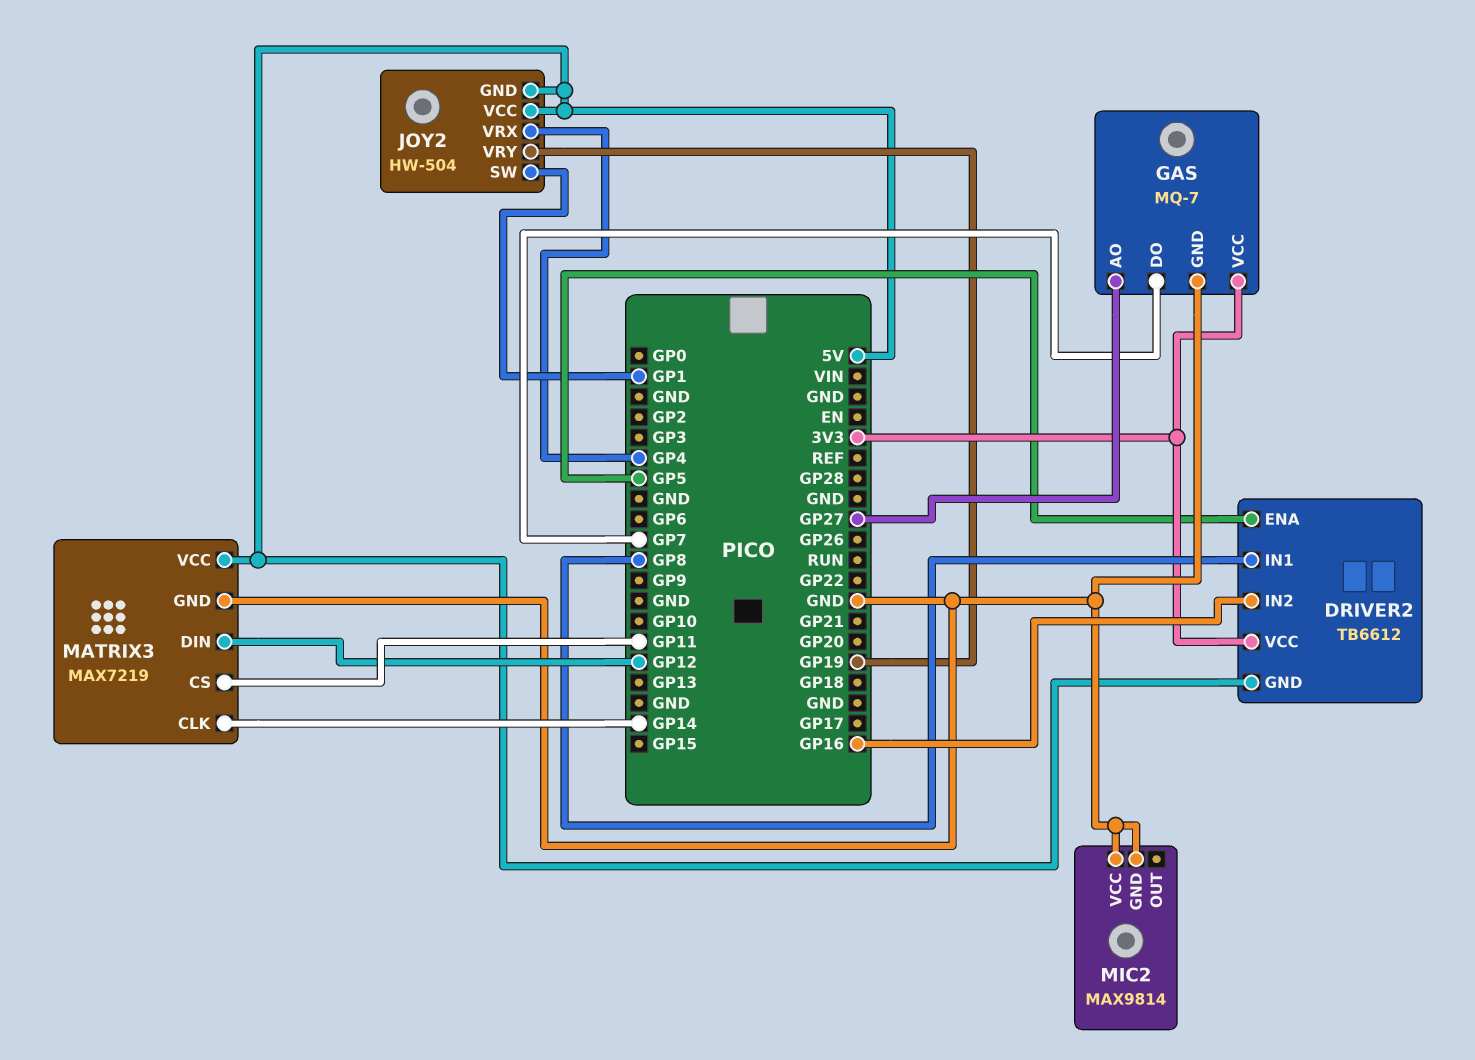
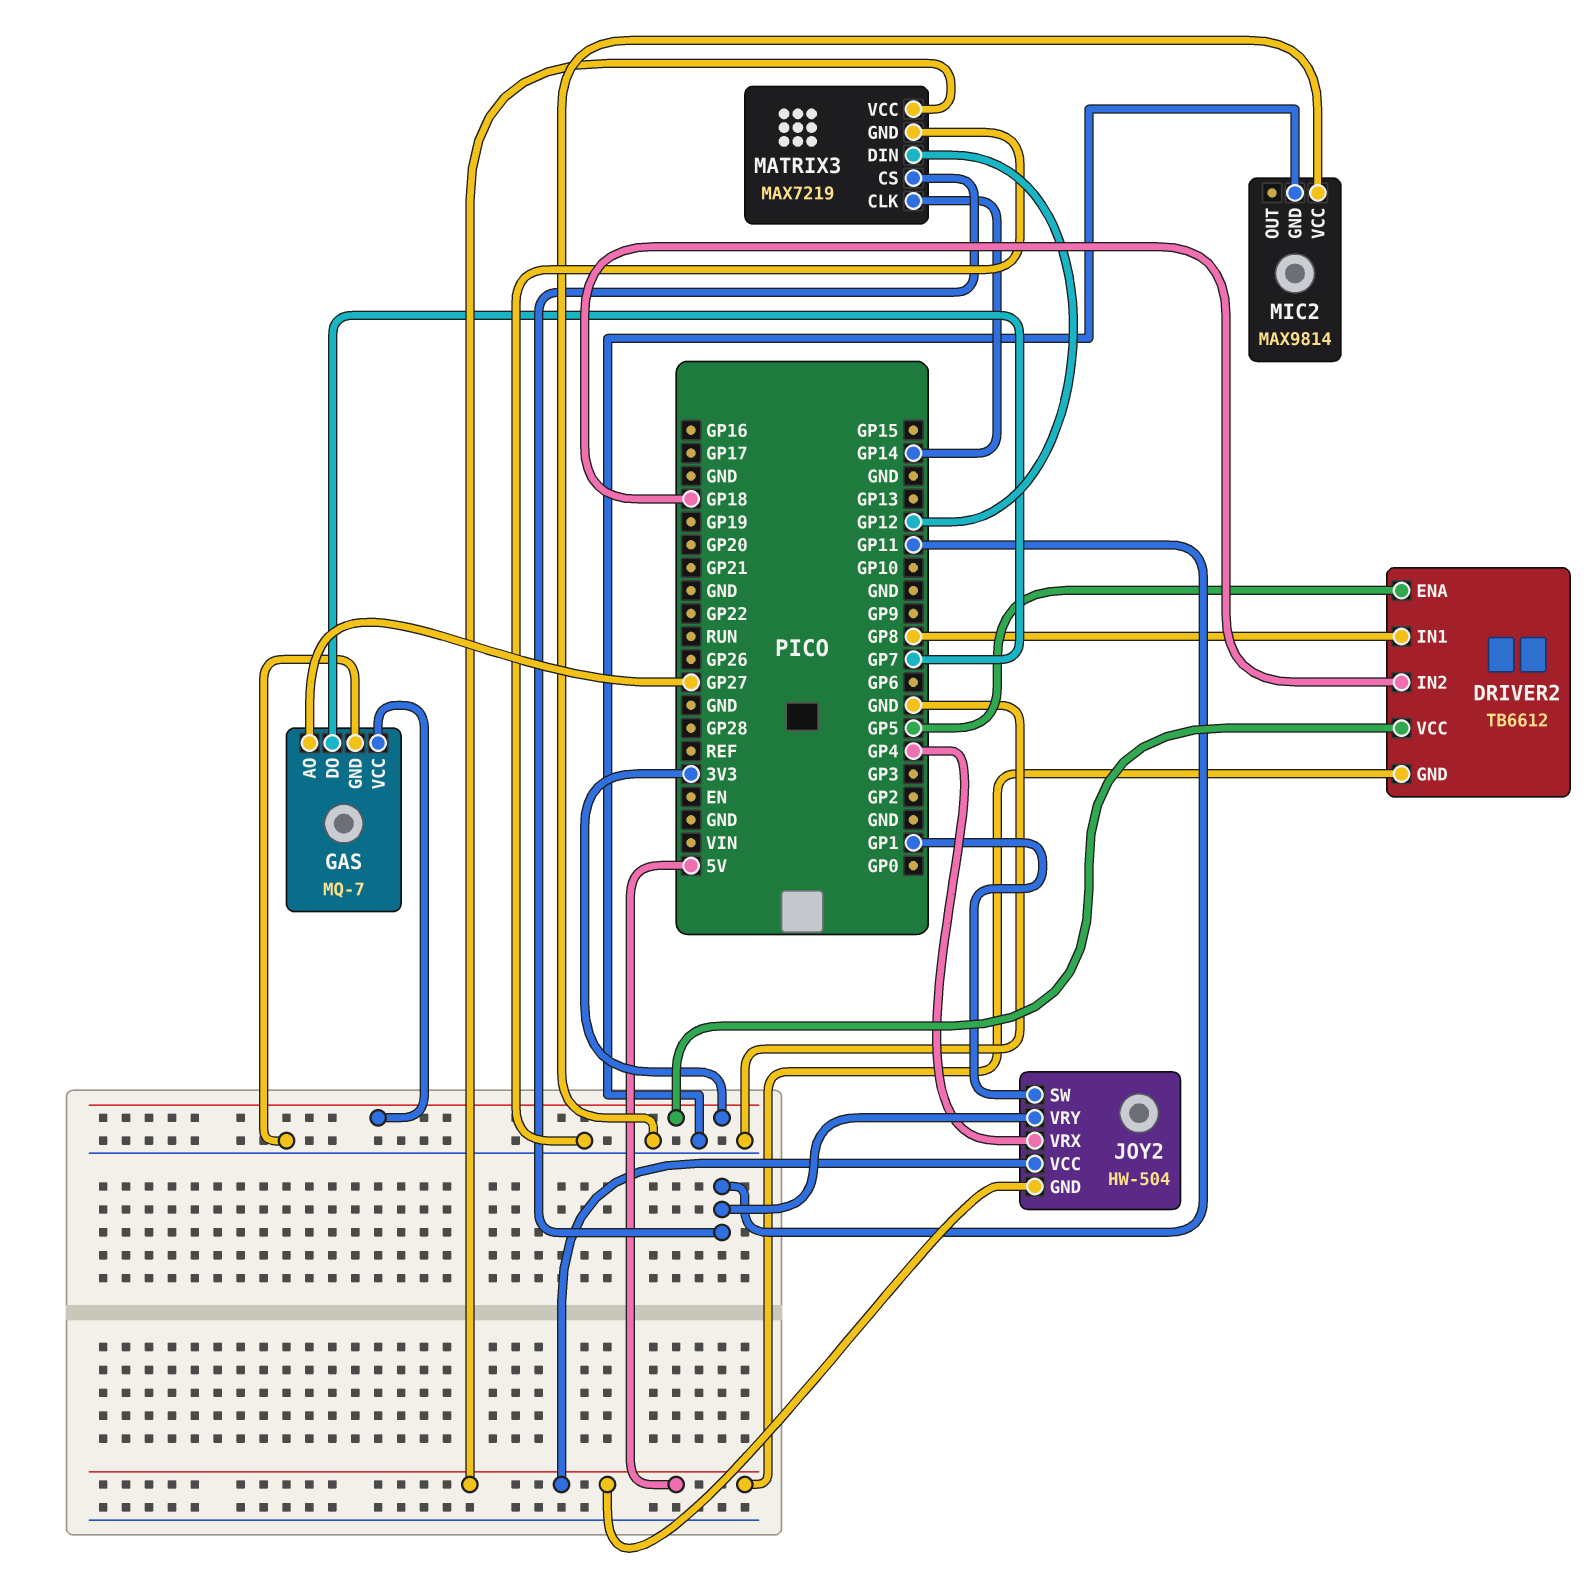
DRIVER2 pin IN2: GP16 -> GP18
JOY2 pin VRY: GP19 -> GP11

